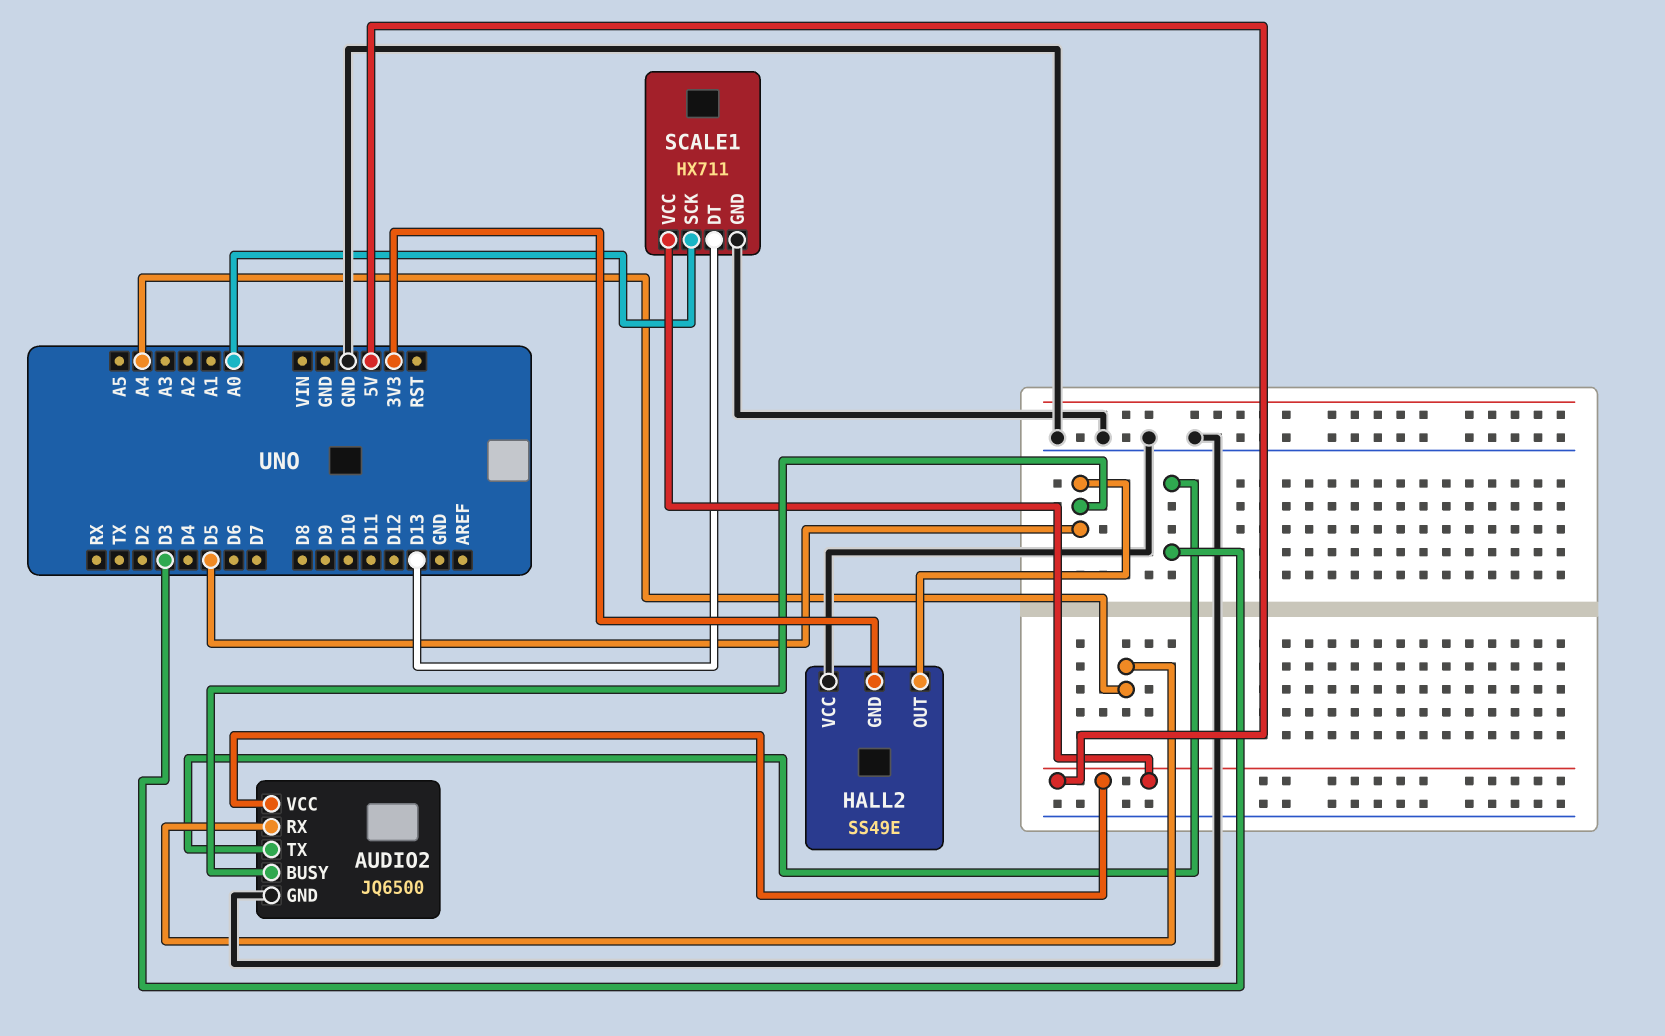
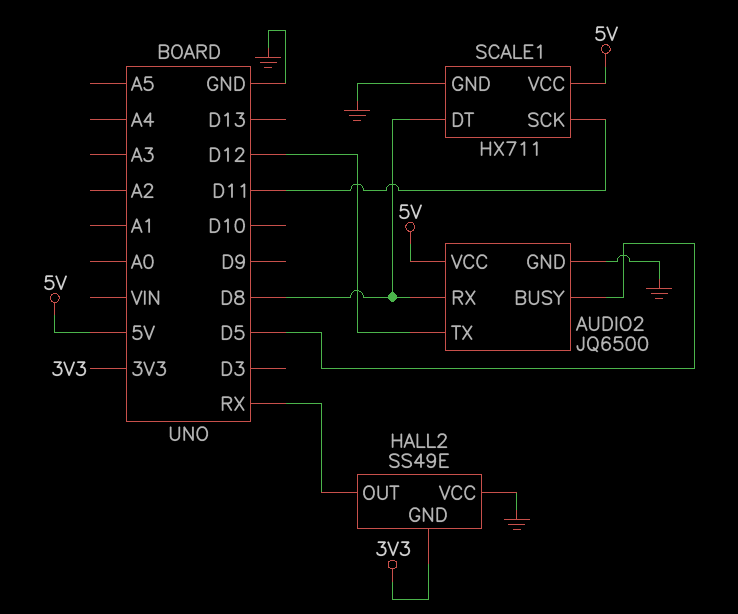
AUDIO2 pin RX: A4 -> D8
AUDIO2 pin TX: D3 -> D12
HALL2 pin OUT: D5 -> RX
SCALE1 pin DT: D13 -> D8
SCALE1 pin SCK: A0 -> D11

